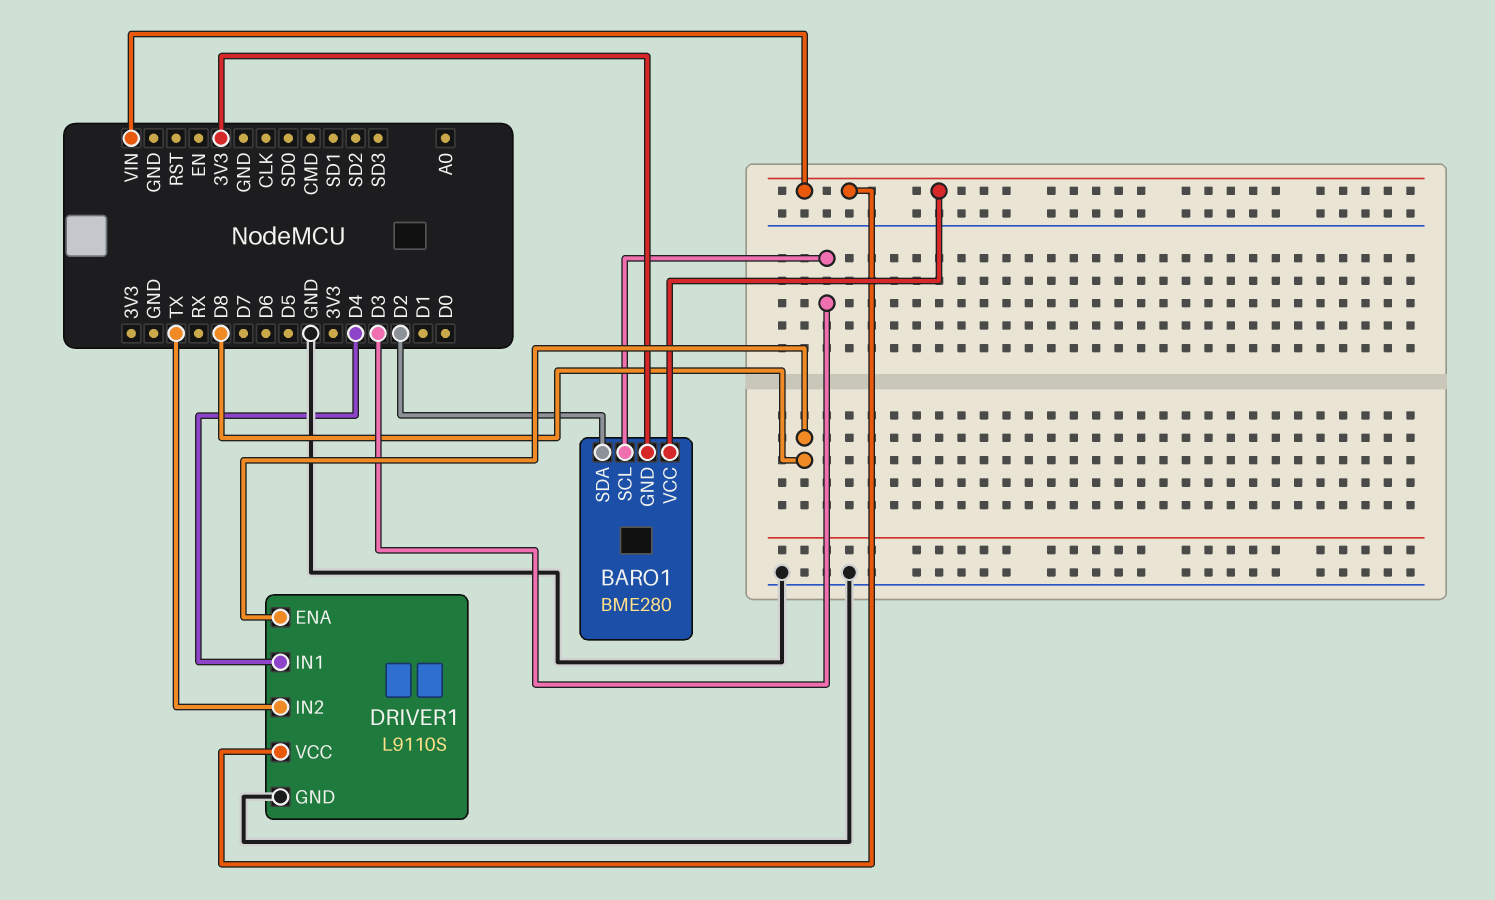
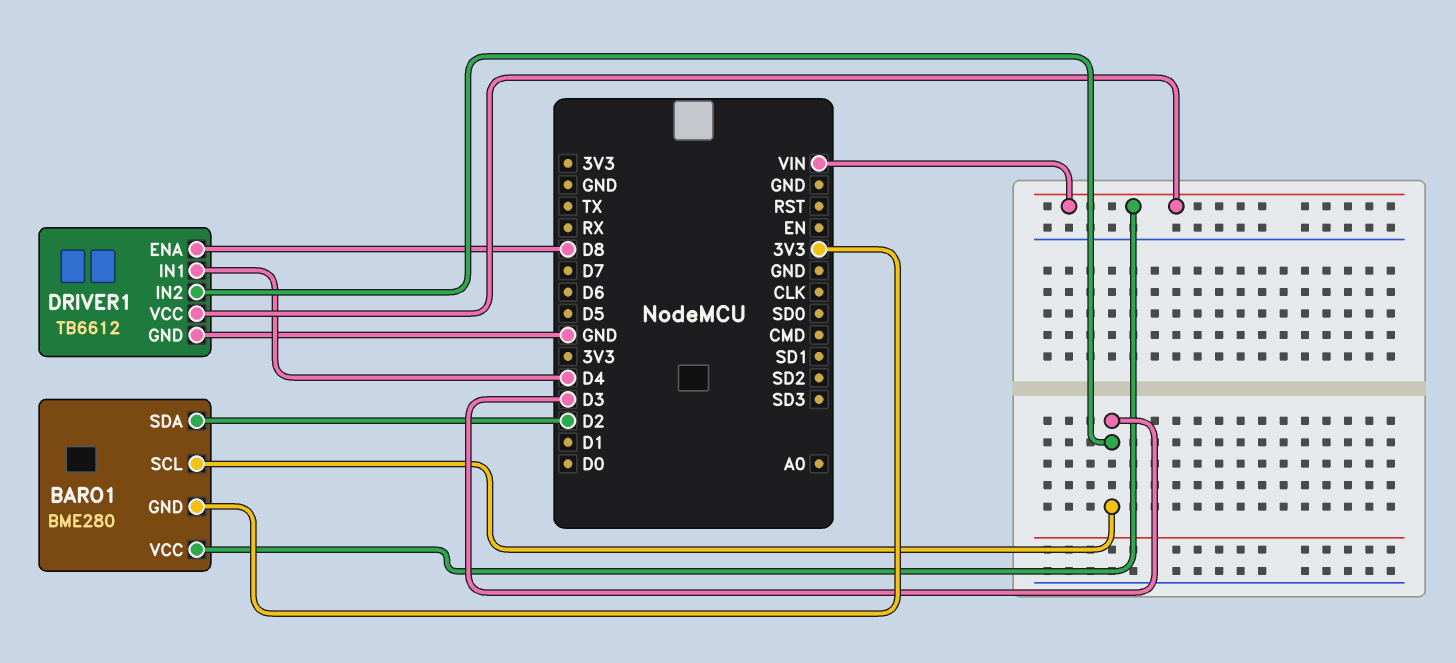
DRIVER1: L9110S -> TB6612
DRIVER1 pin IN2: TX -> D3

